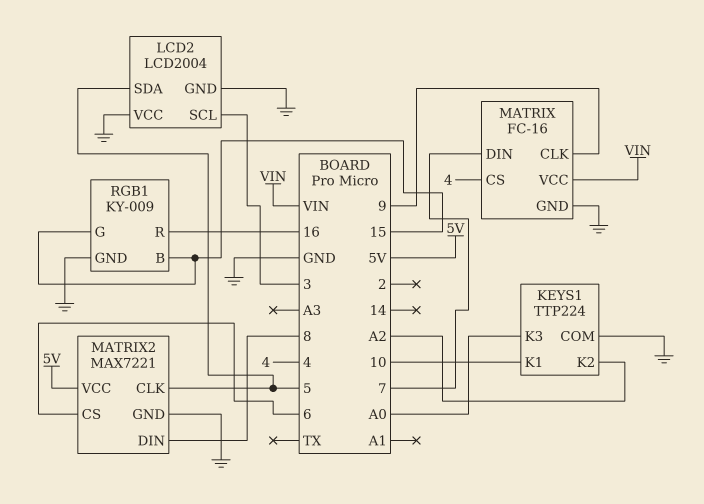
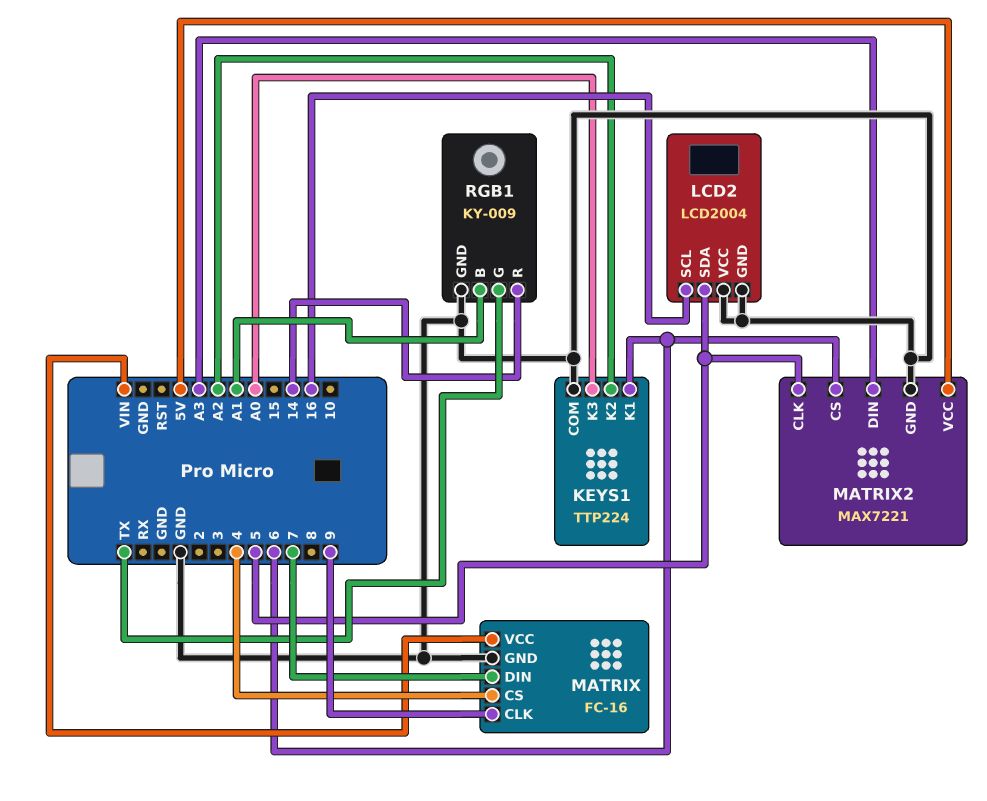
KEYS1 pin K1: 10 -> 6
LCD2 pin SCL: 3 -> 16
MATRIX2 pin DIN: 8 -> A3
RGB1 pin B: 15 -> A1
RGB1 pin G: 15 -> TX
RGB1 pin R: 16 -> 14

